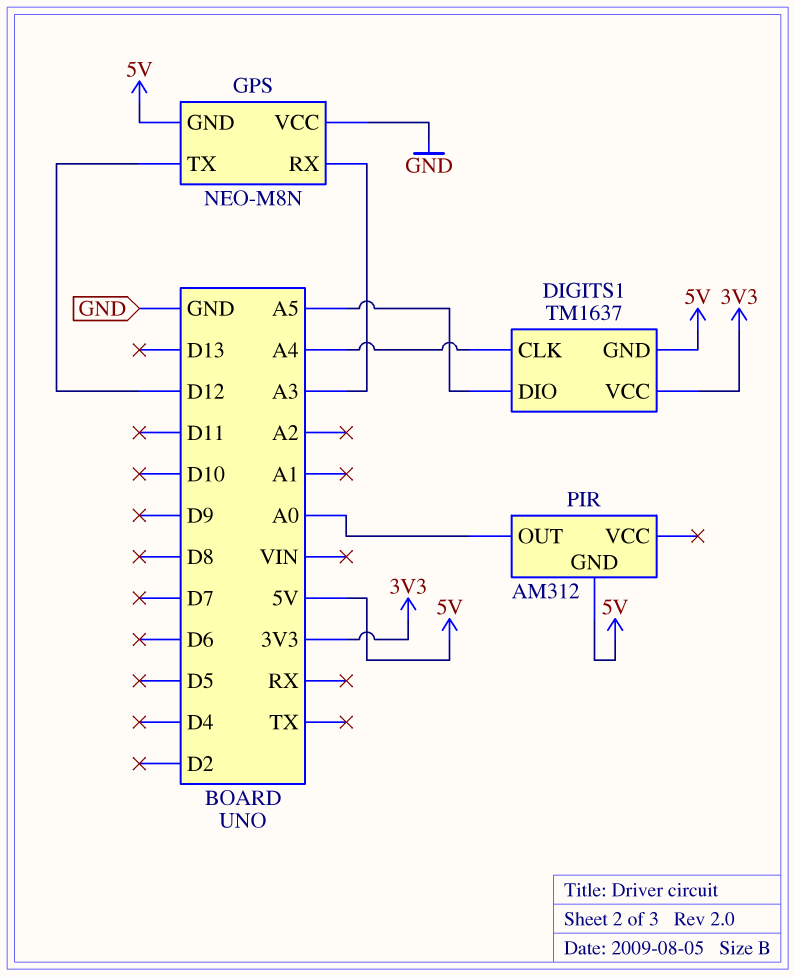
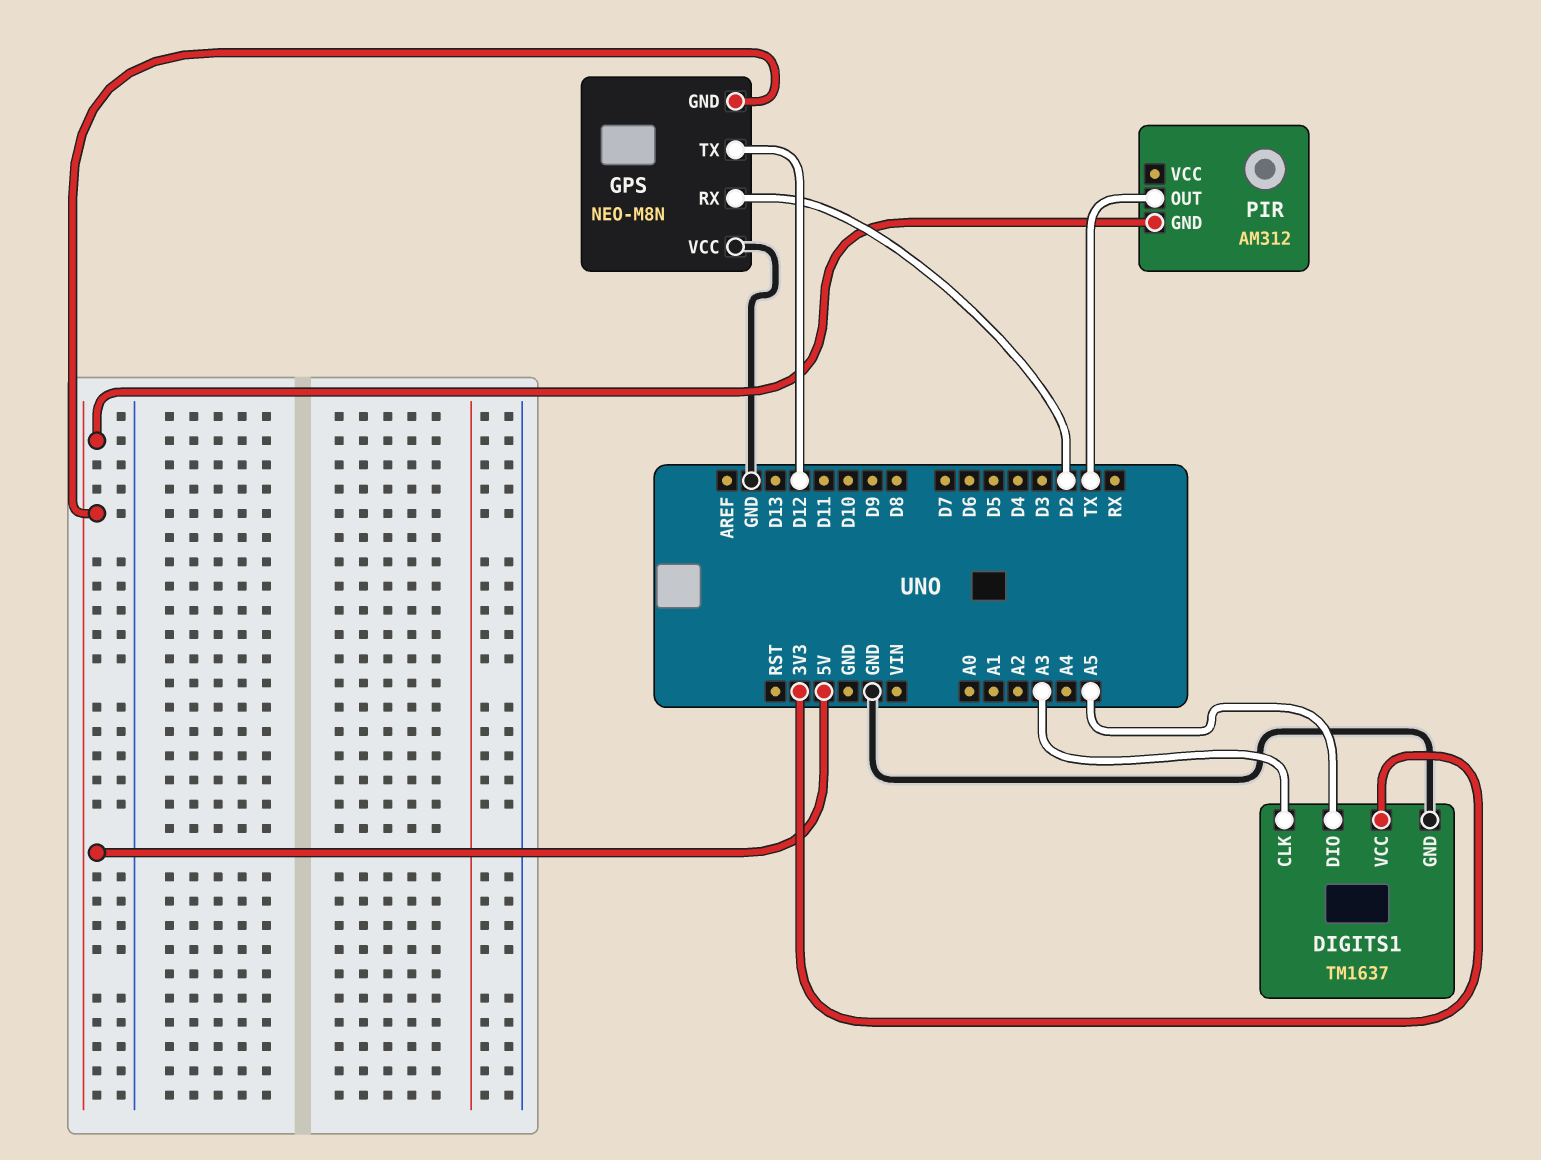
DIGITS1 pin CLK: A4 -> A3
DIGITS1 pin GND: 5V -> GND
GPS pin RX: A3 -> D2
PIR pin OUT: A0 -> TX

